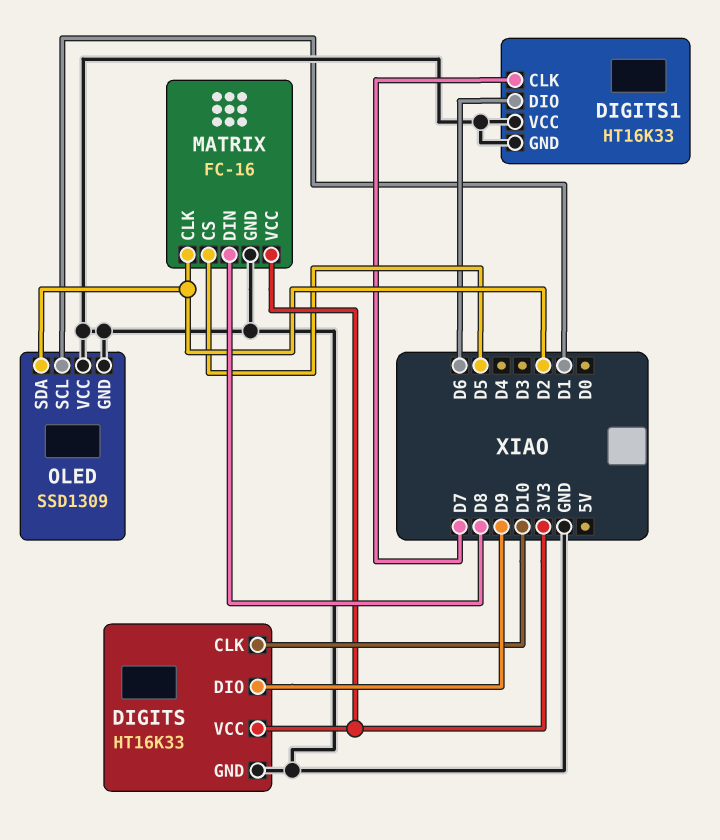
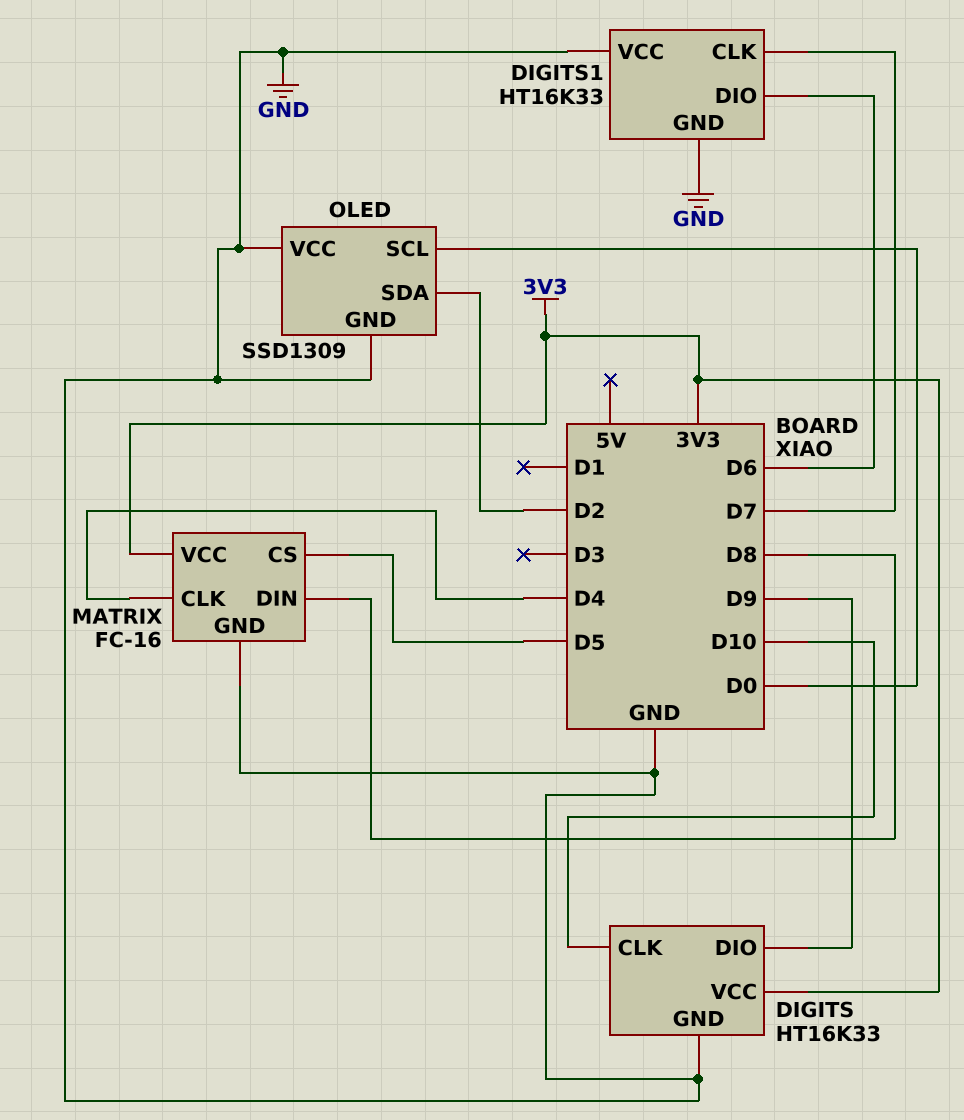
MATRIX pin CLK: D2 -> D4
OLED pin SCL: D1 -> D0

